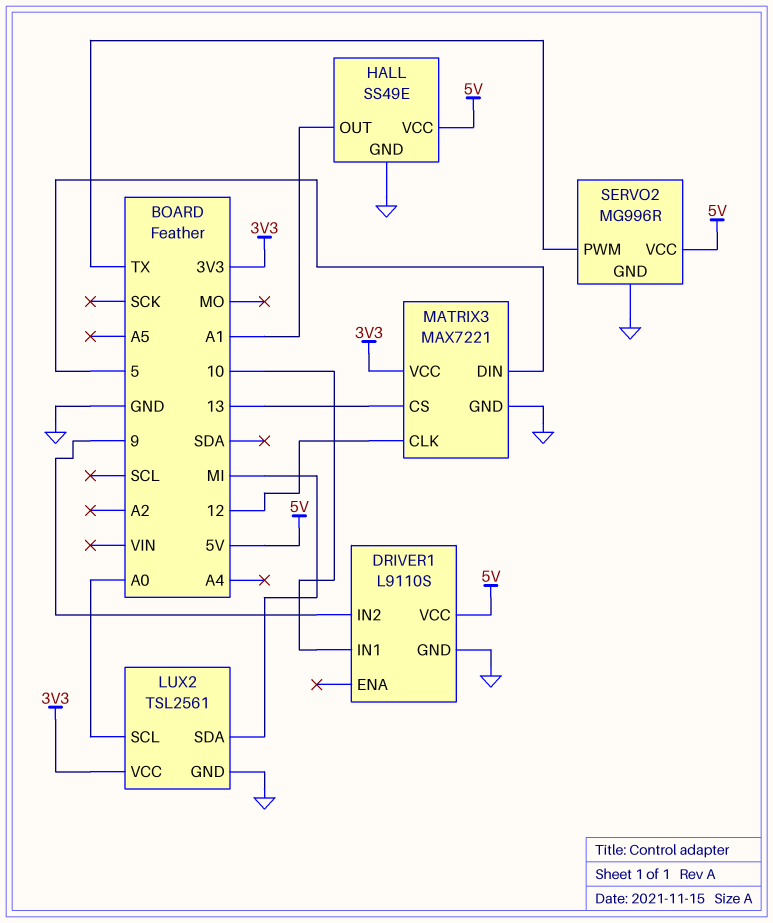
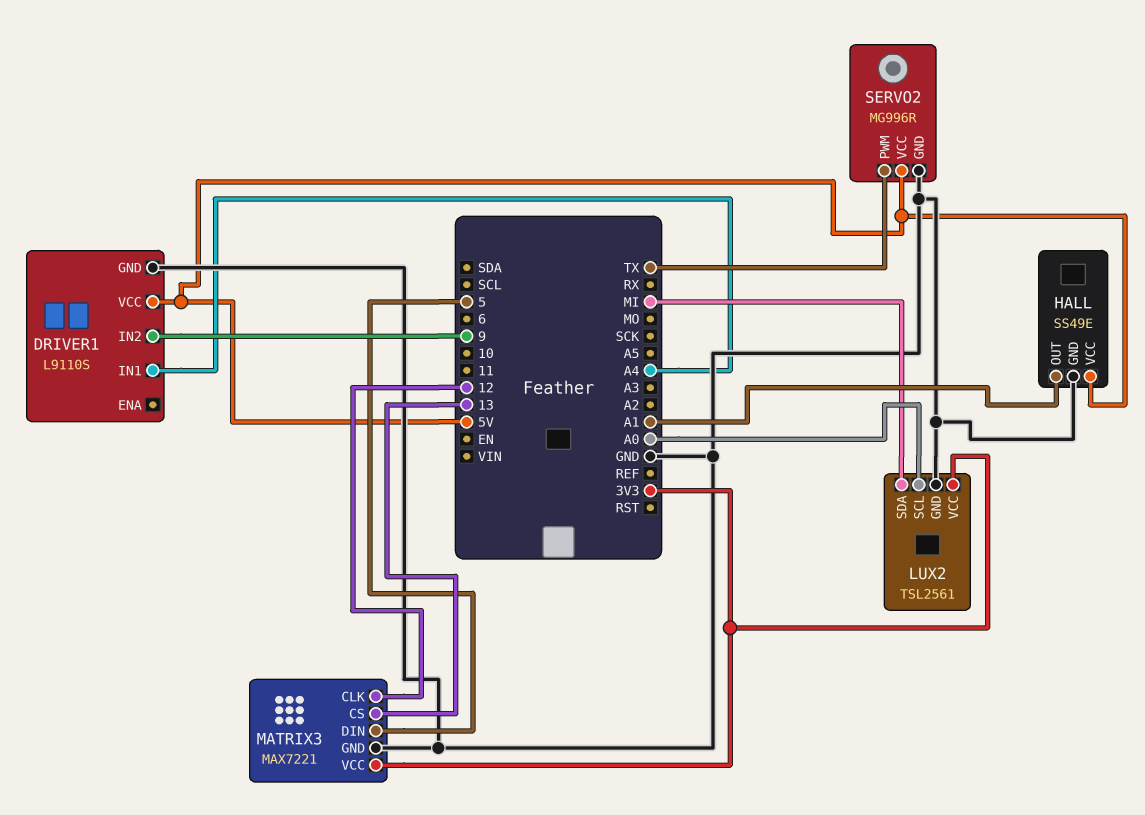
DRIVER1 pin IN1: 10 -> A4

